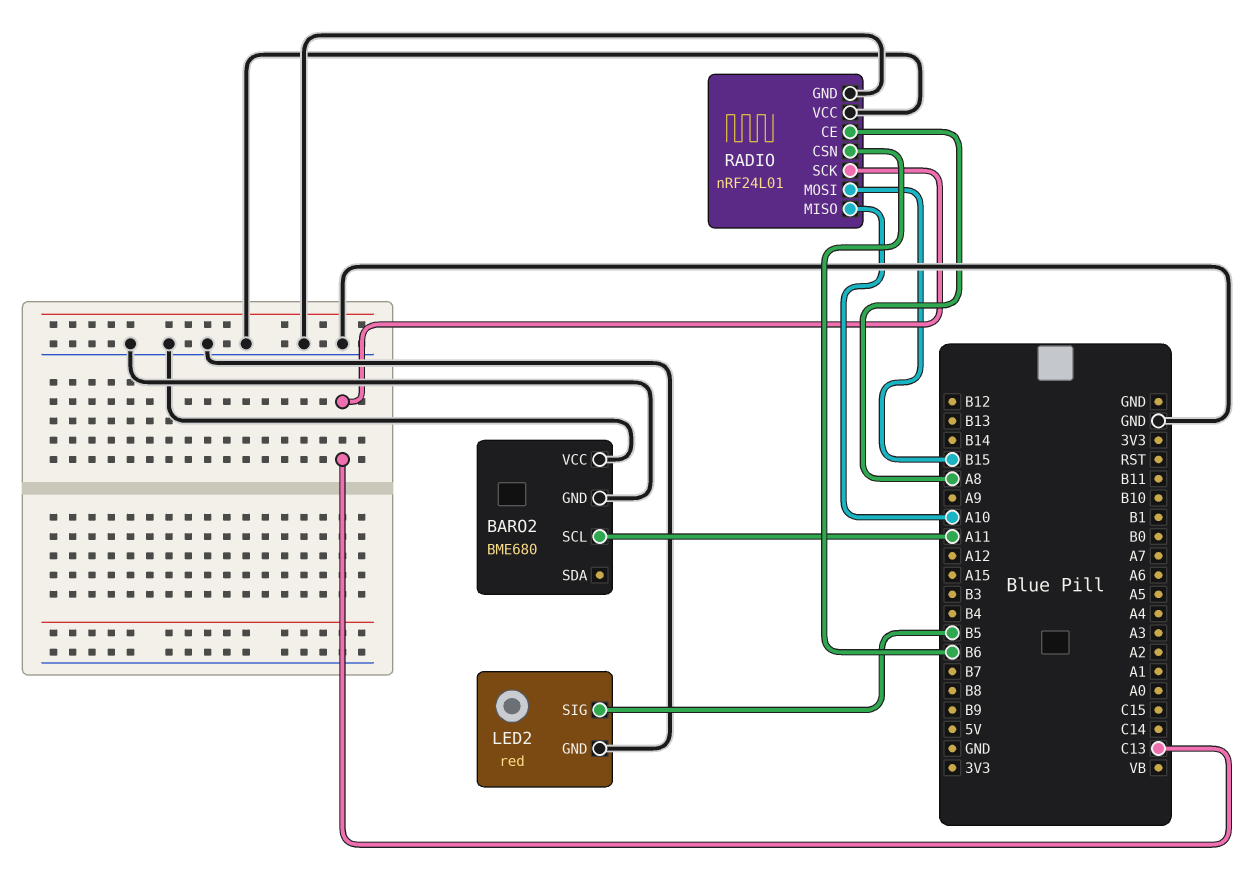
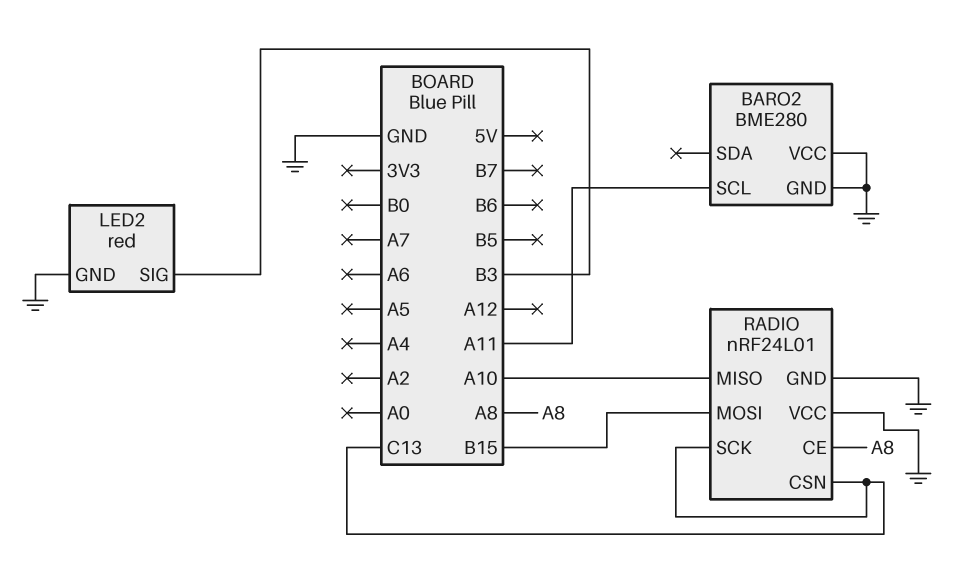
BARO2: BME680 -> BME280
LED2 pin SIG: B5 -> B3
RADIO pin CSN: B6 -> C13

